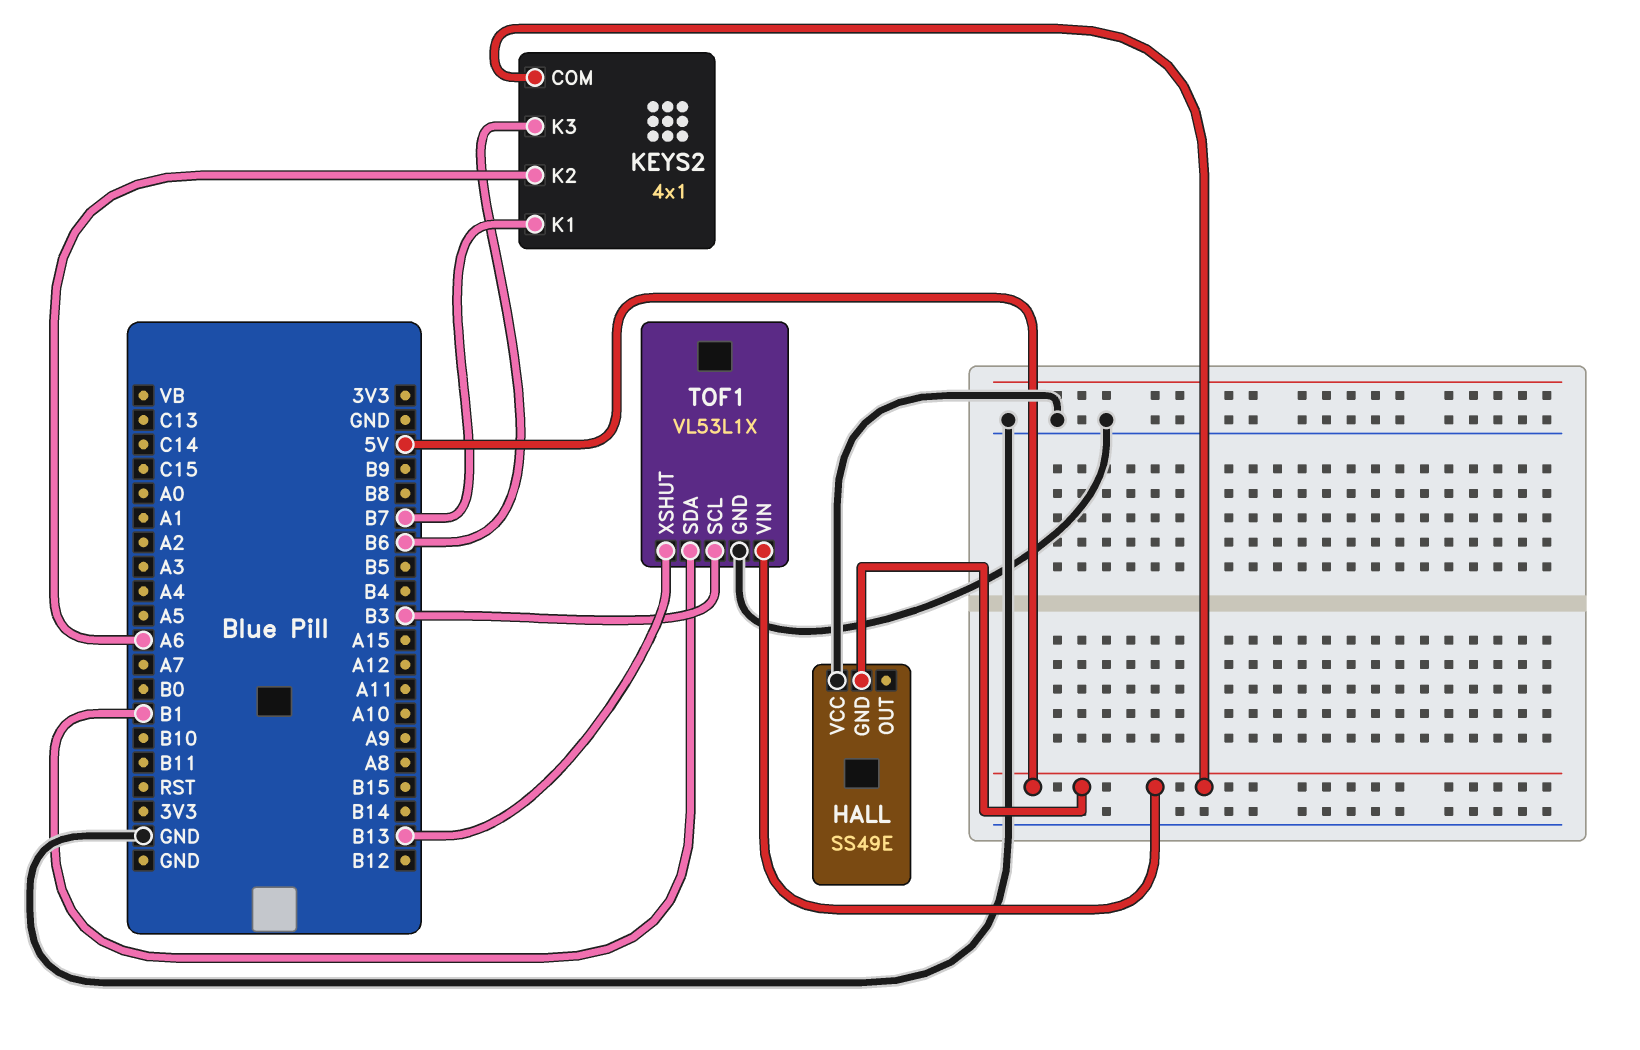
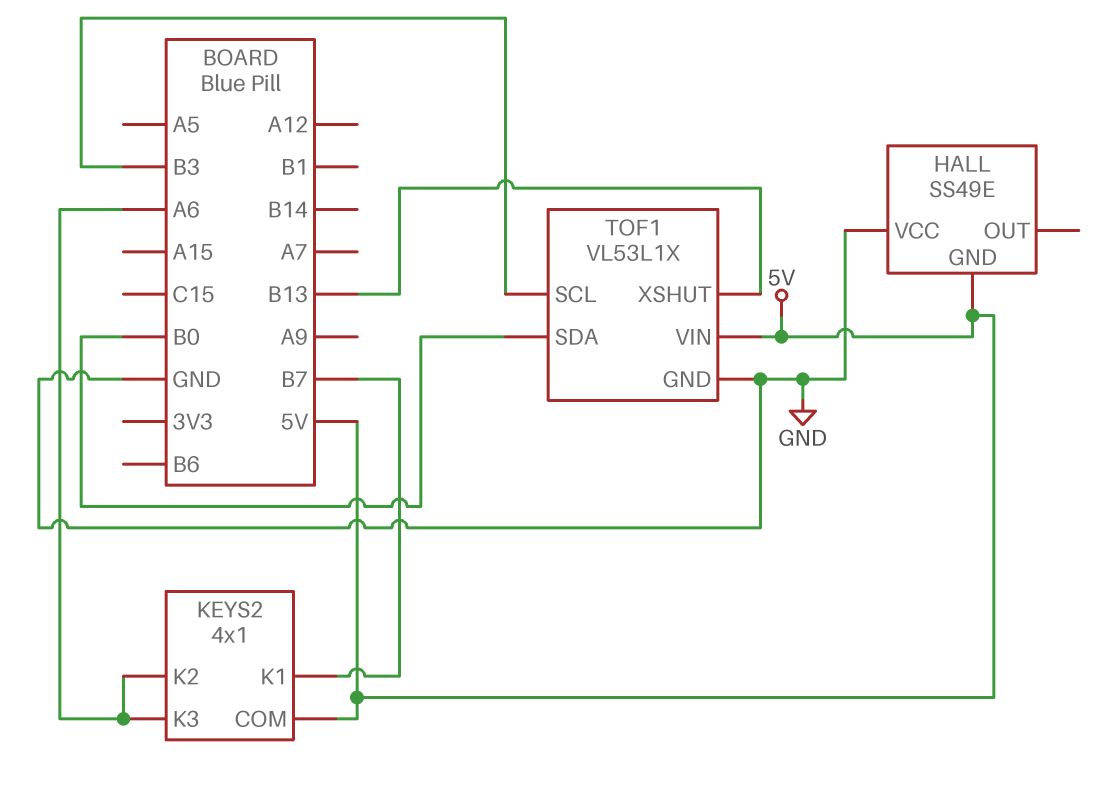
KEYS2 pin K3: B6 -> A6
TOF1 pin SDA: B1 -> B0

